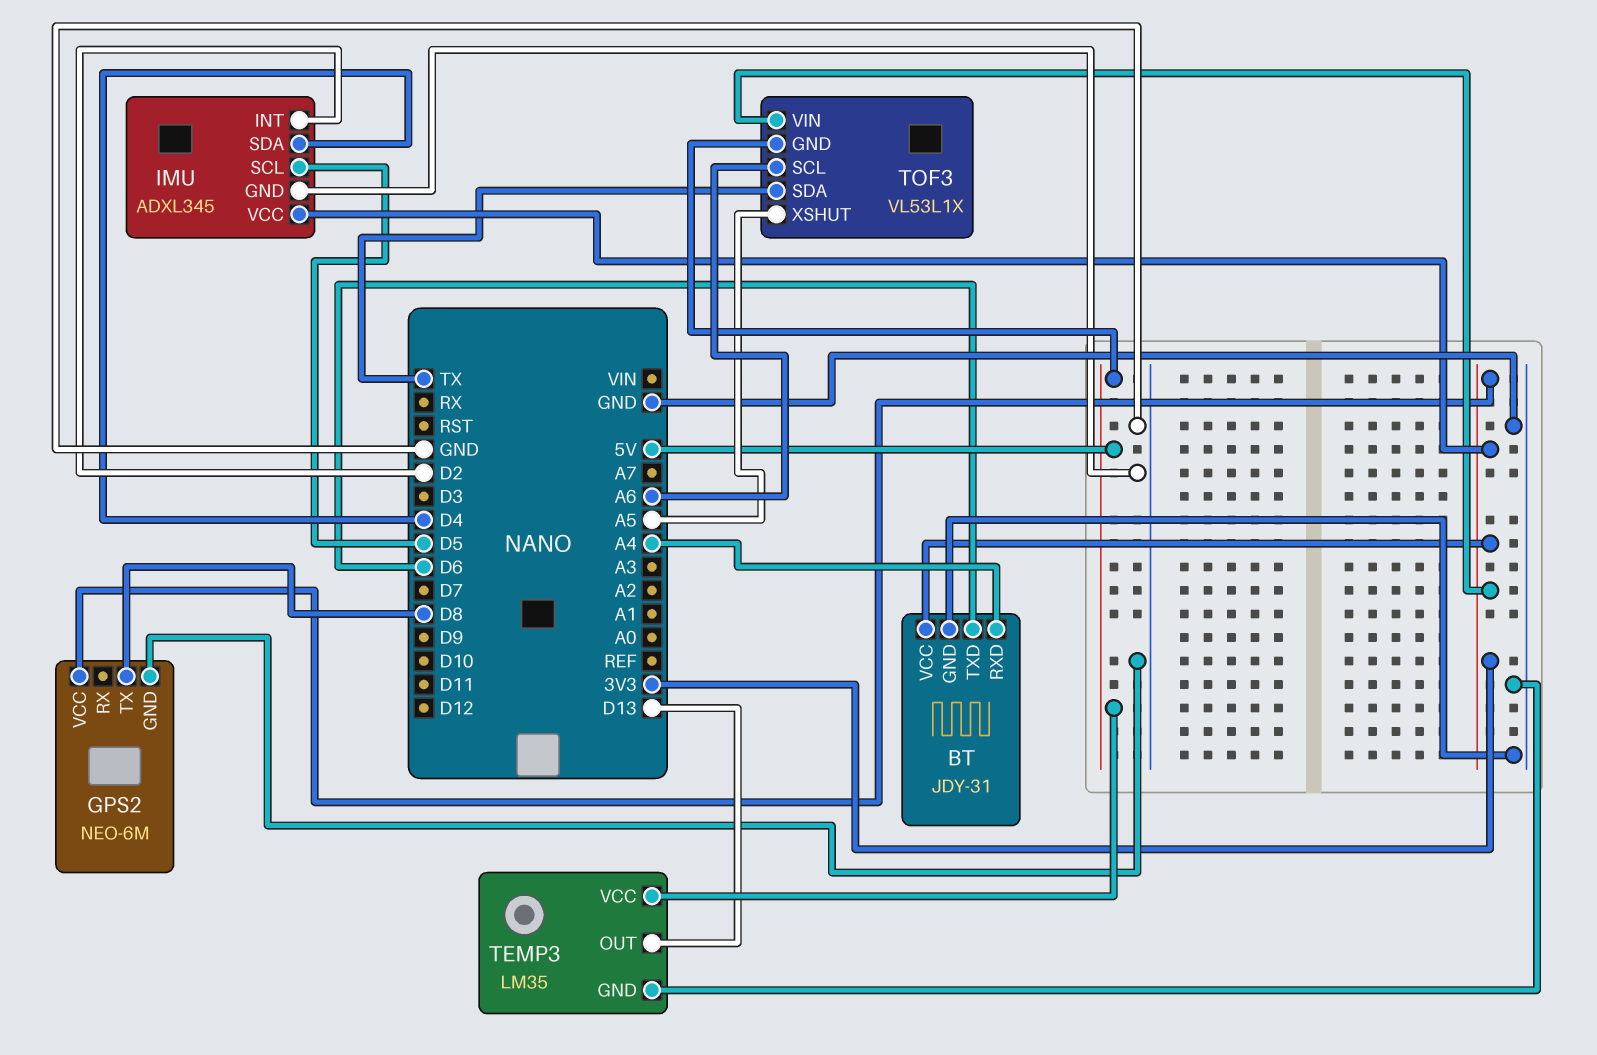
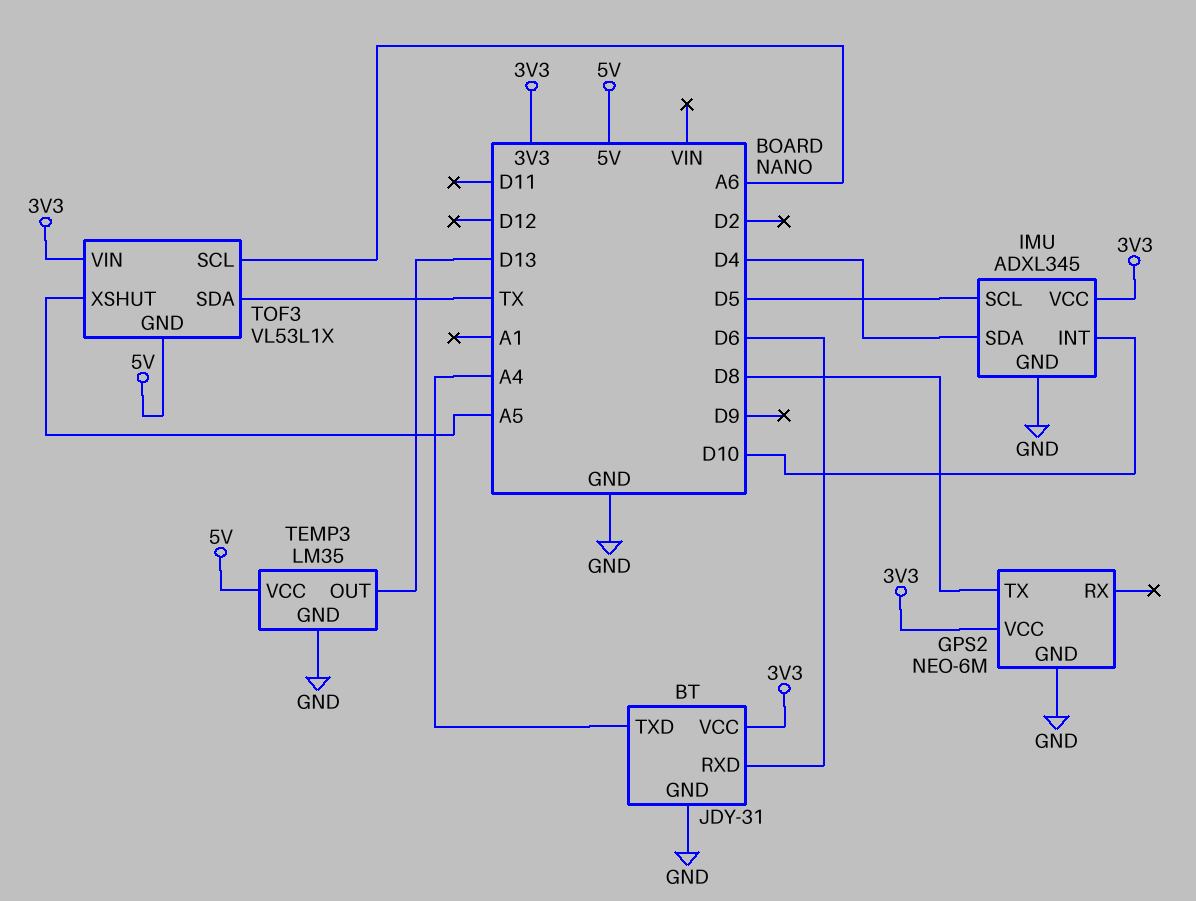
BT pin RXD: A4 -> D6
BT pin TXD: D6 -> A4
IMU pin INT: D2 -> D10

